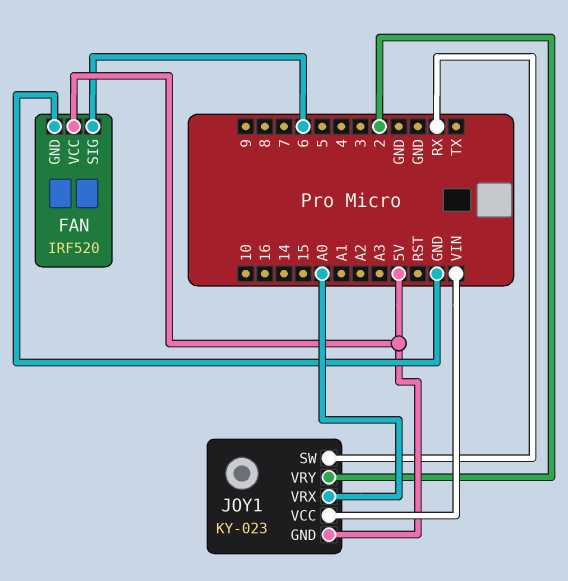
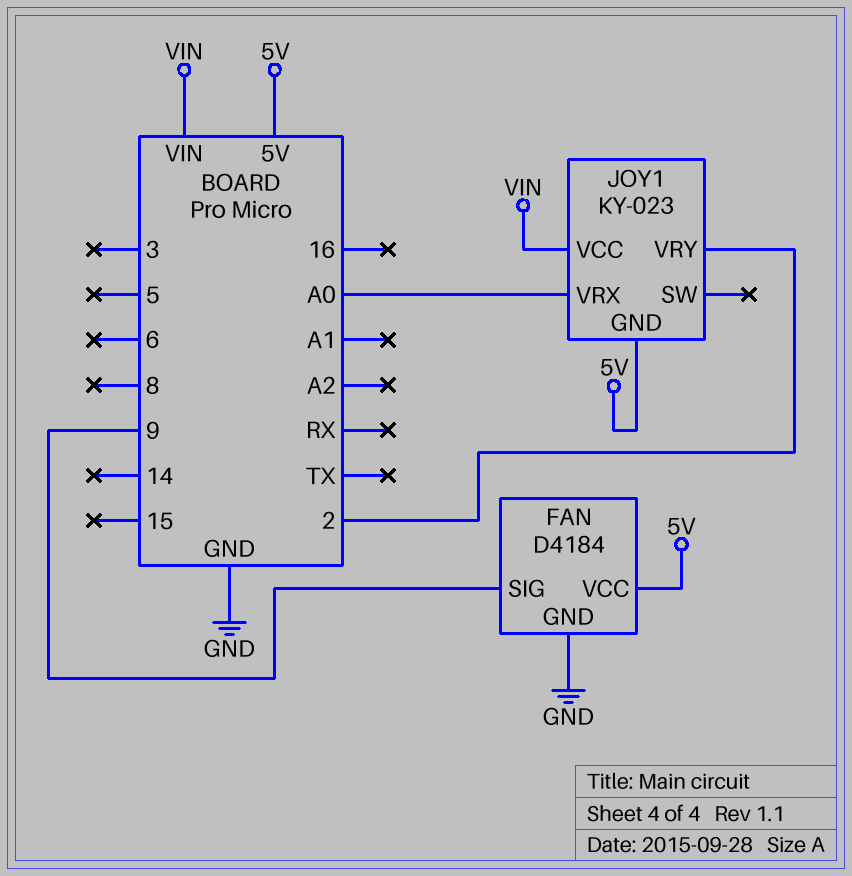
FAN: IRF520 -> D4184
FAN pin SIG: 6 -> 9
JOY1 pin SW: RX -> none

